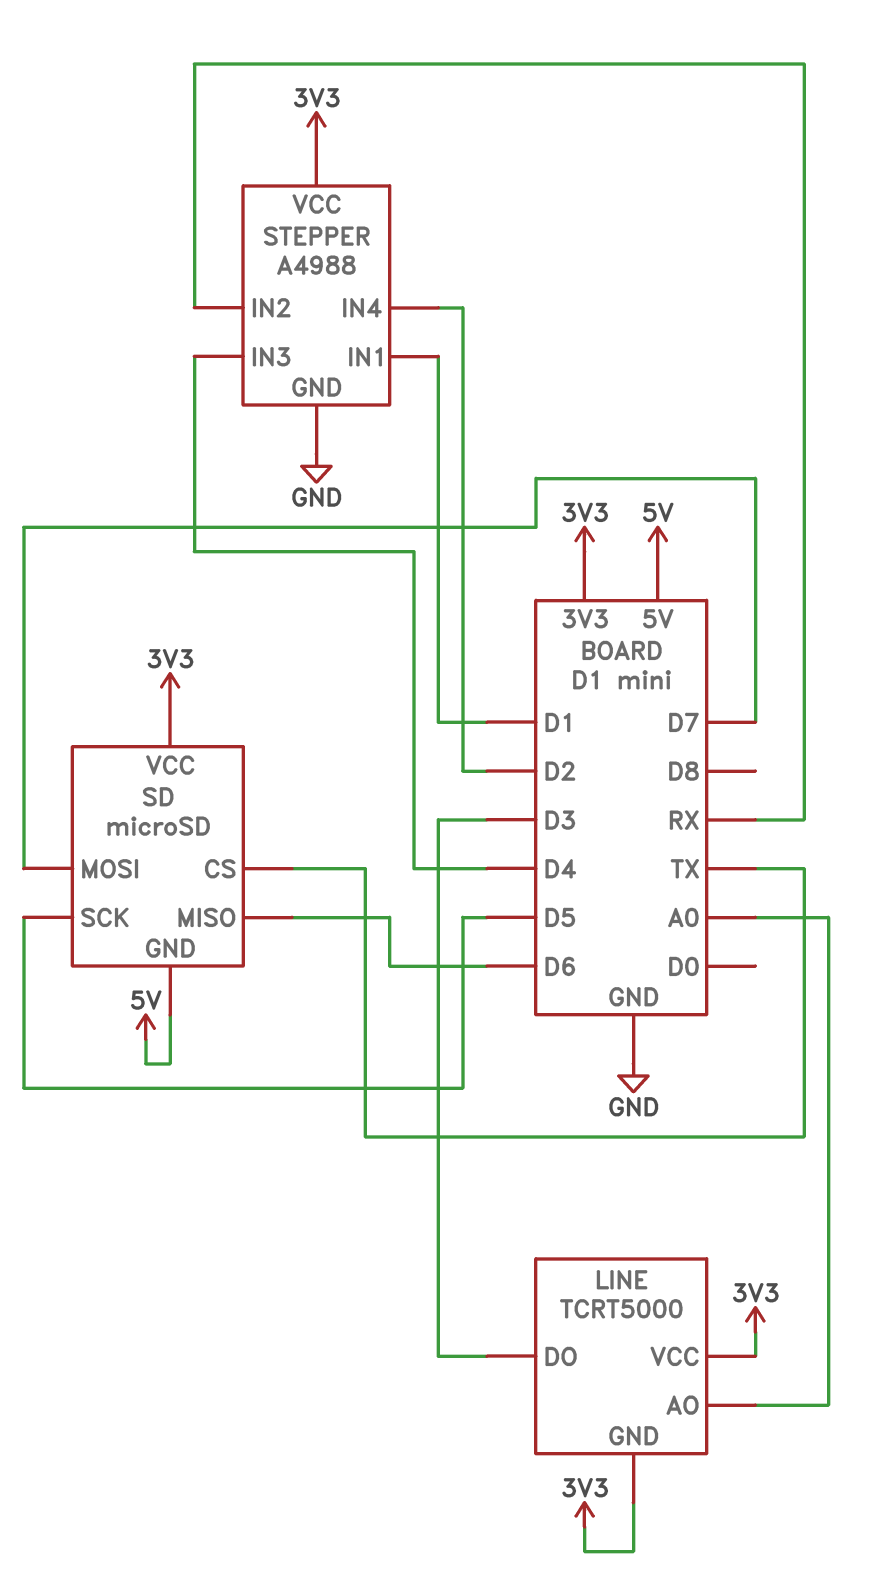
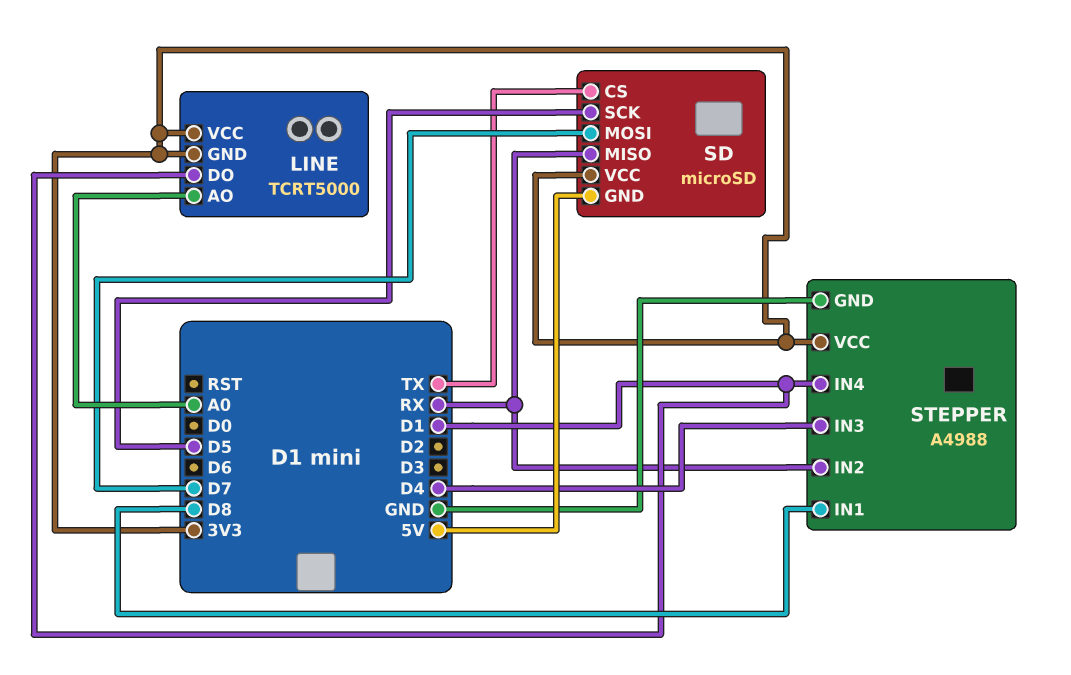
LINE pin DO: D3 -> D1
SD pin MISO: D6 -> RX
STEPPER pin IN1: D1 -> D8
STEPPER pin IN4: D2 -> D1

